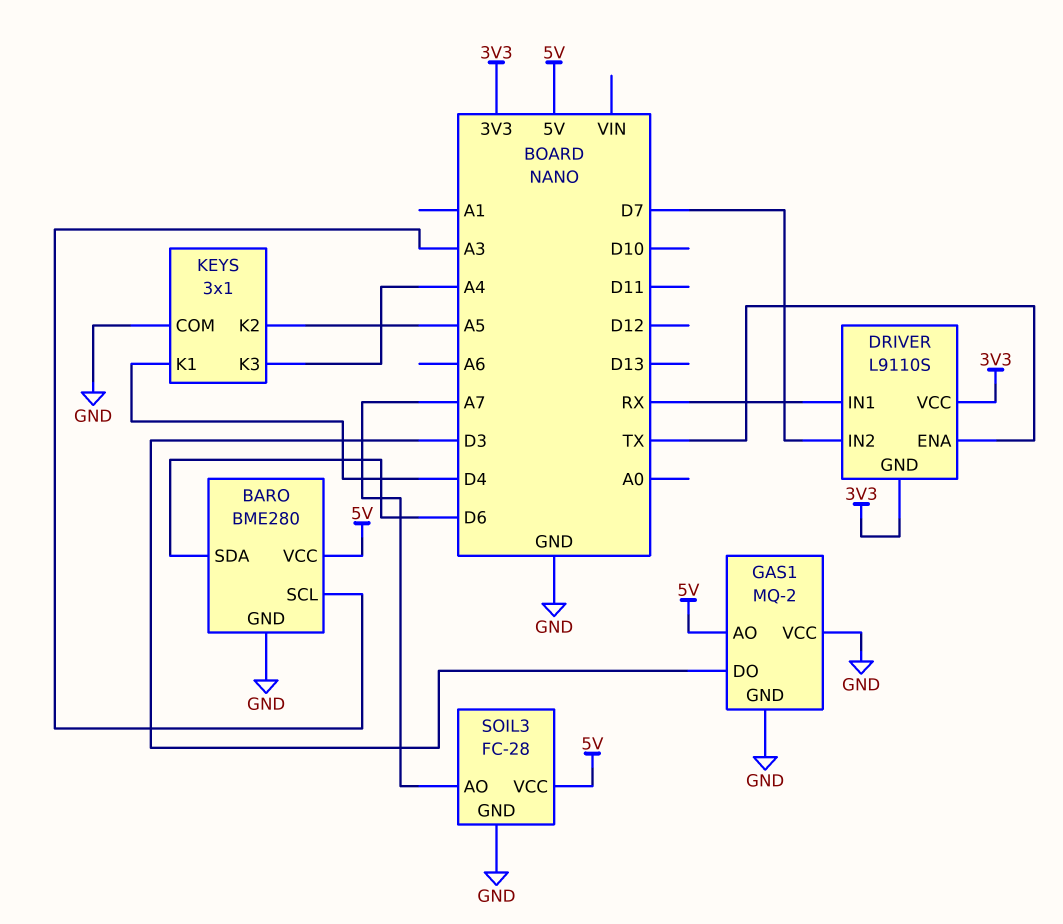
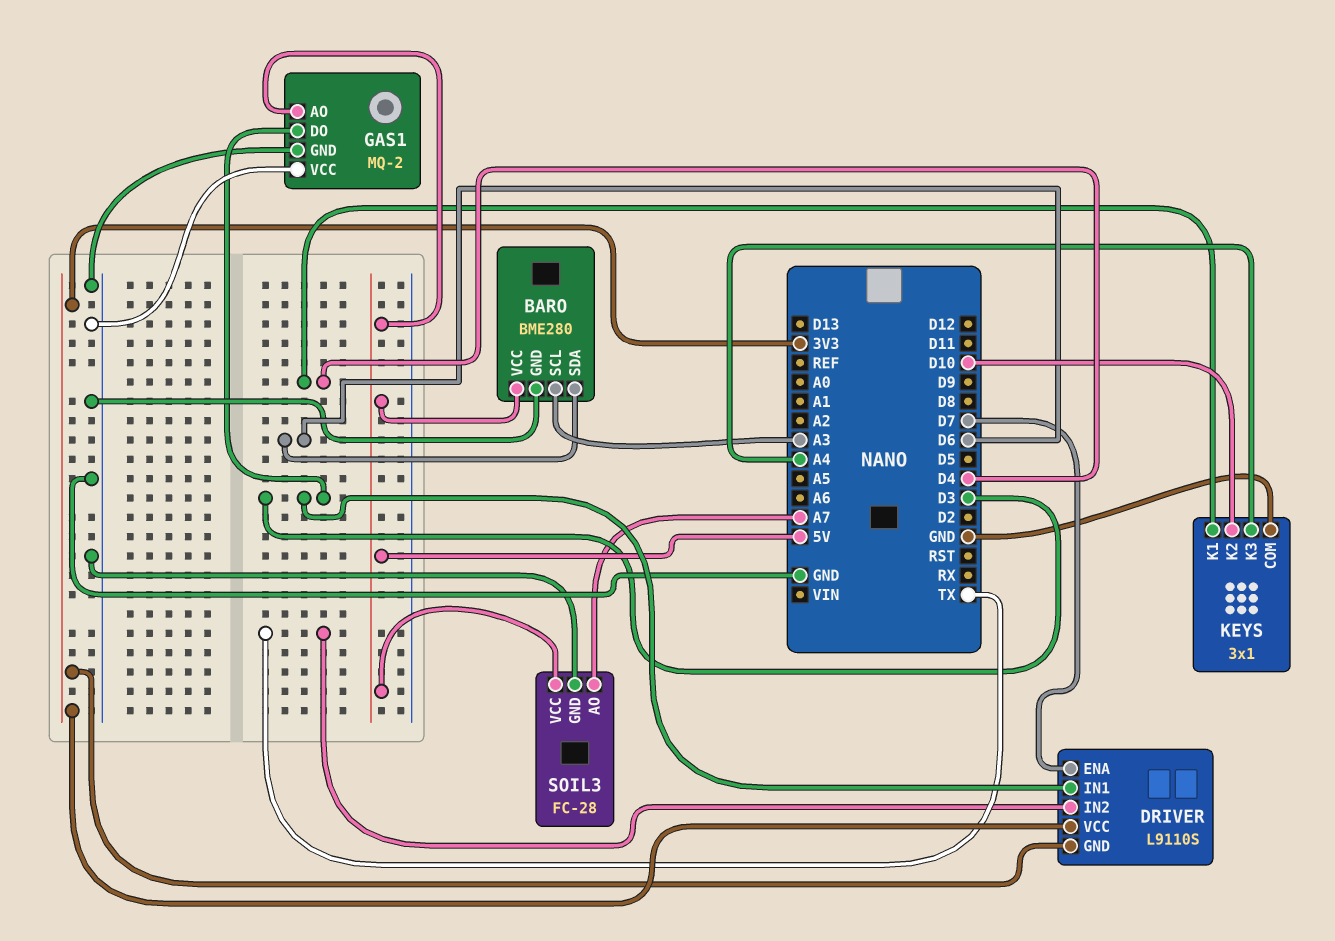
DRIVER pin ENA: TX -> D7
DRIVER pin IN1: RX -> D3
DRIVER pin IN2: D7 -> TX
KEYS pin K2: A5 -> D10

